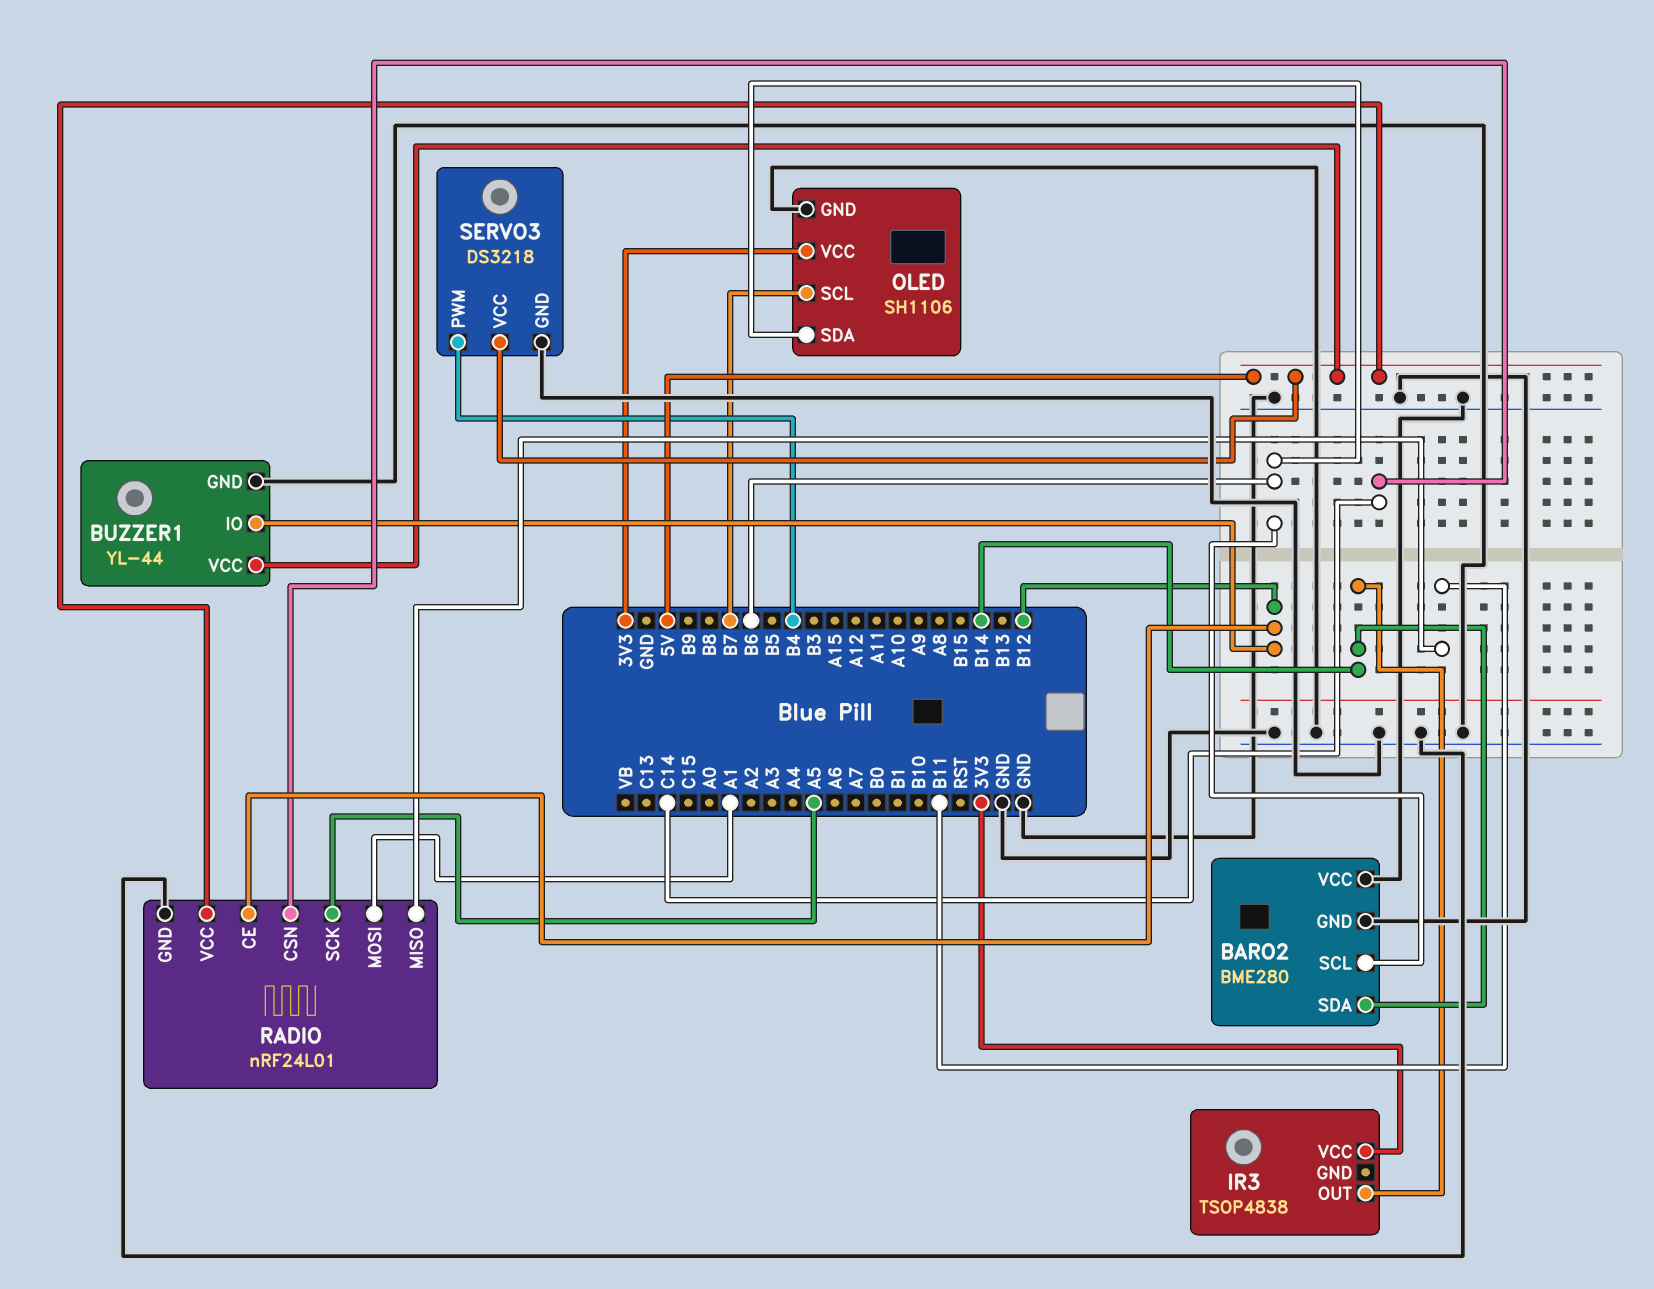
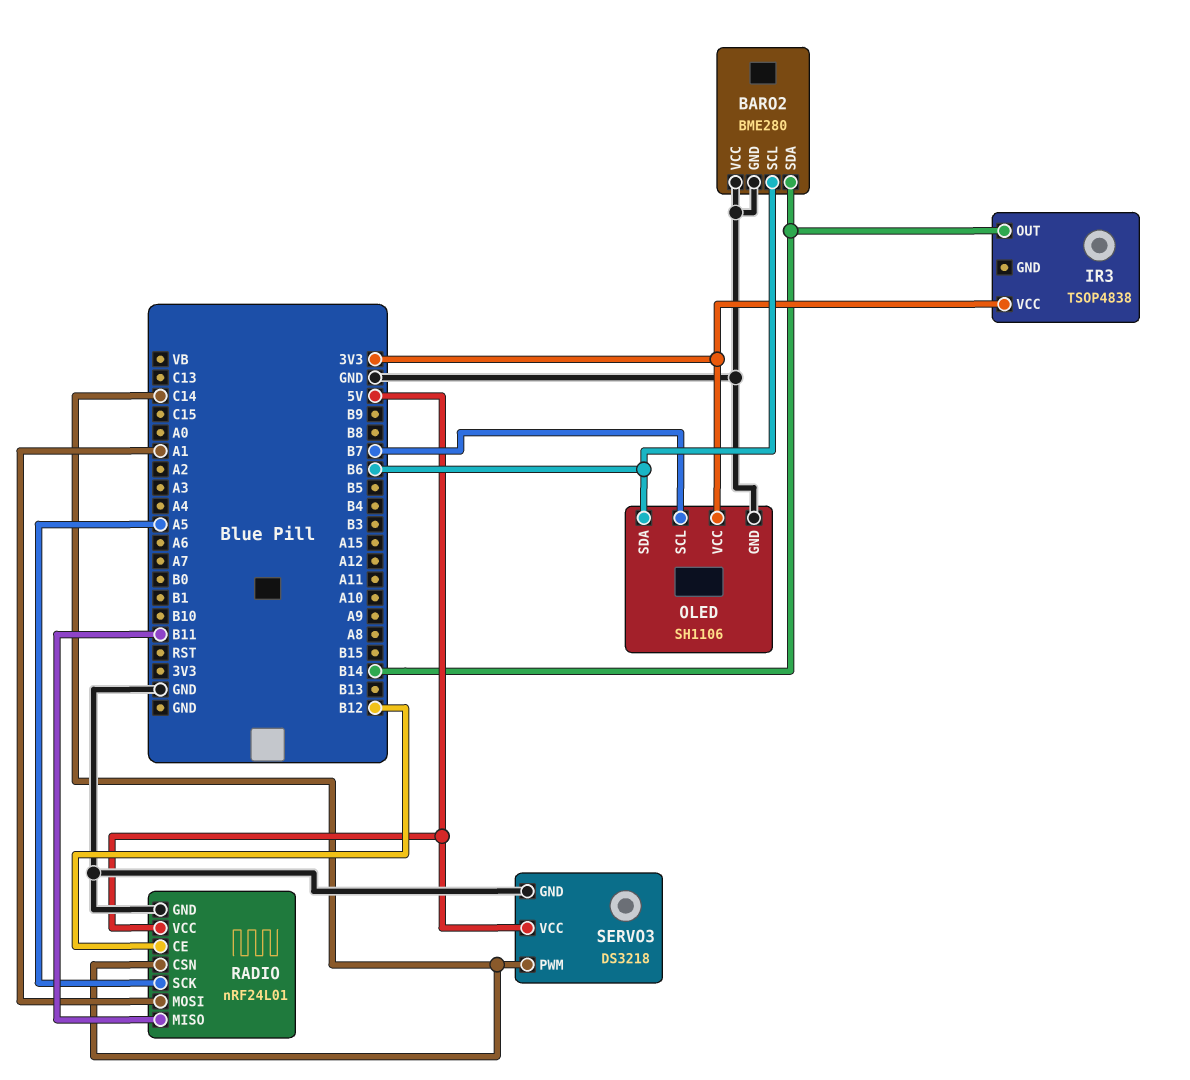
BUZZER1: YL-44 -> none
BUZZER1 pin GND: GND -> none
BUZZER1 pin IO: B12 -> none
BUZZER1 pin VCC: 5V -> none
SERVO3 pin PWM: B4 -> C14

